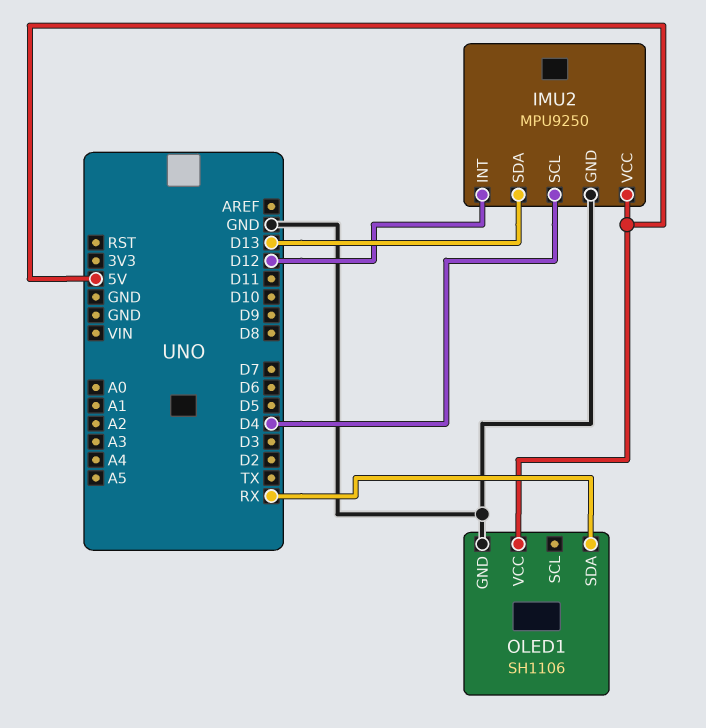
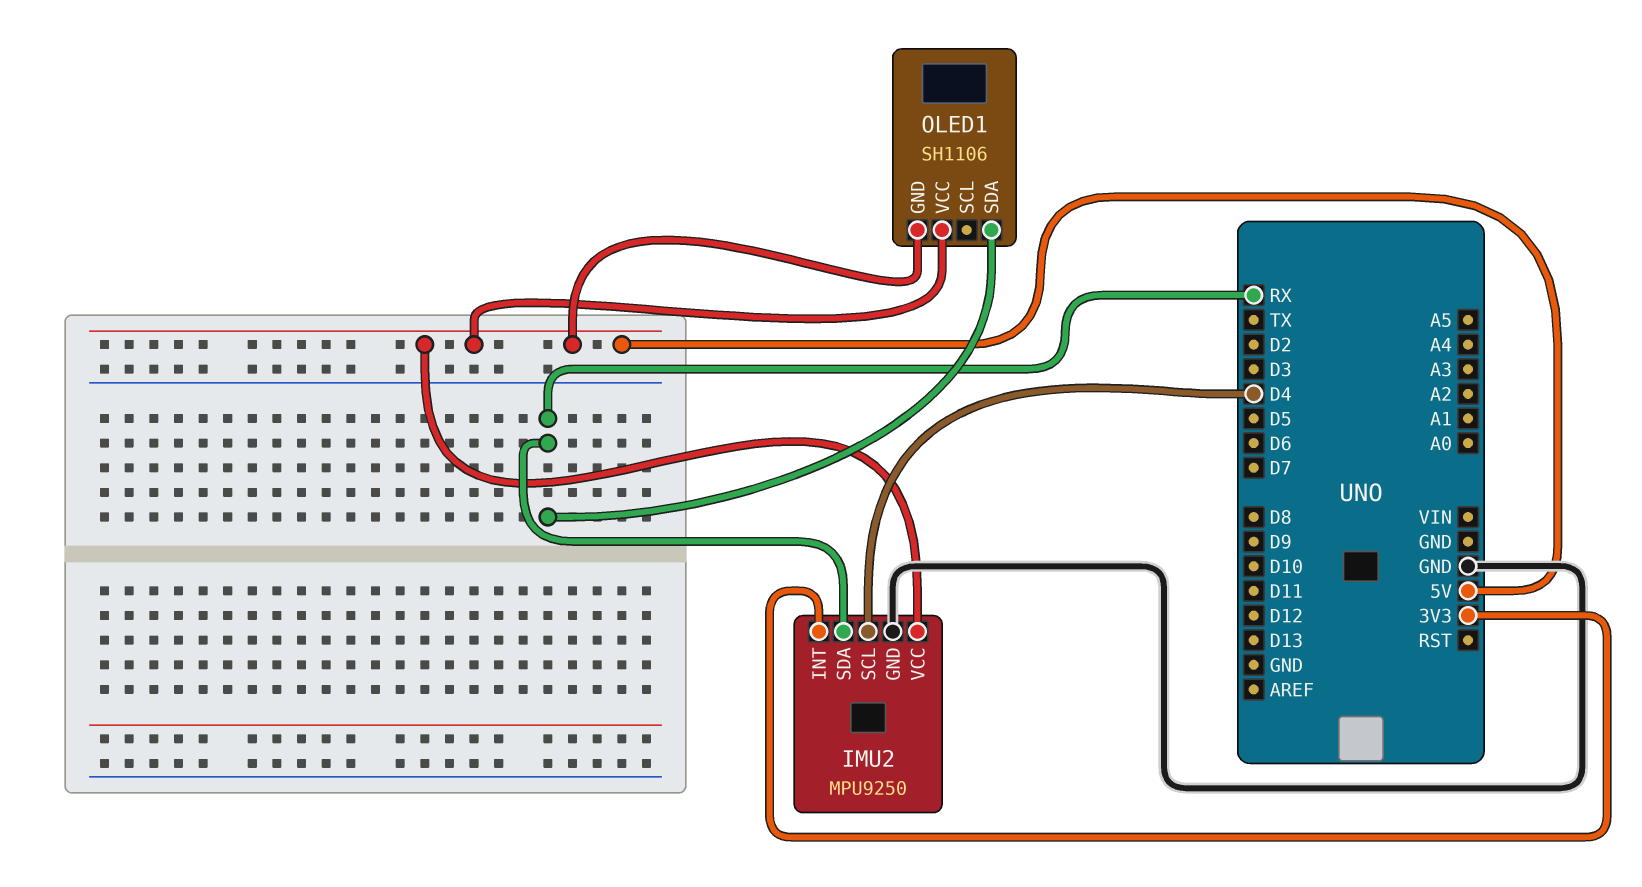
IMU2 pin INT: D12 -> 3V3
IMU2 pin SDA: D13 -> RX
OLED1 pin GND: GND -> 5V

